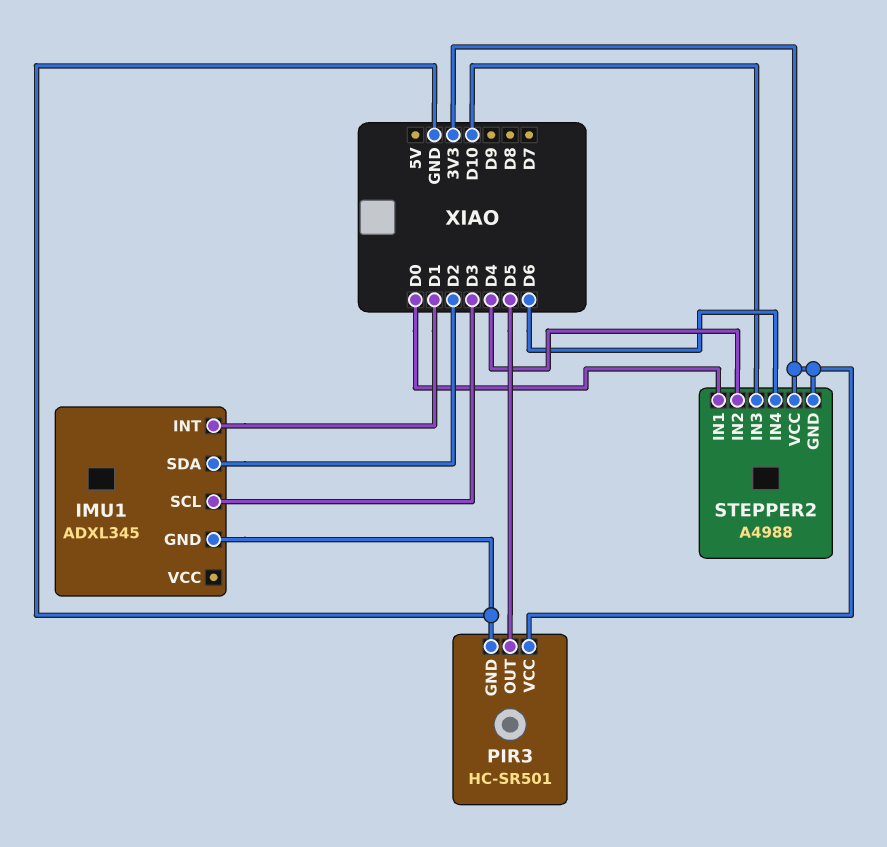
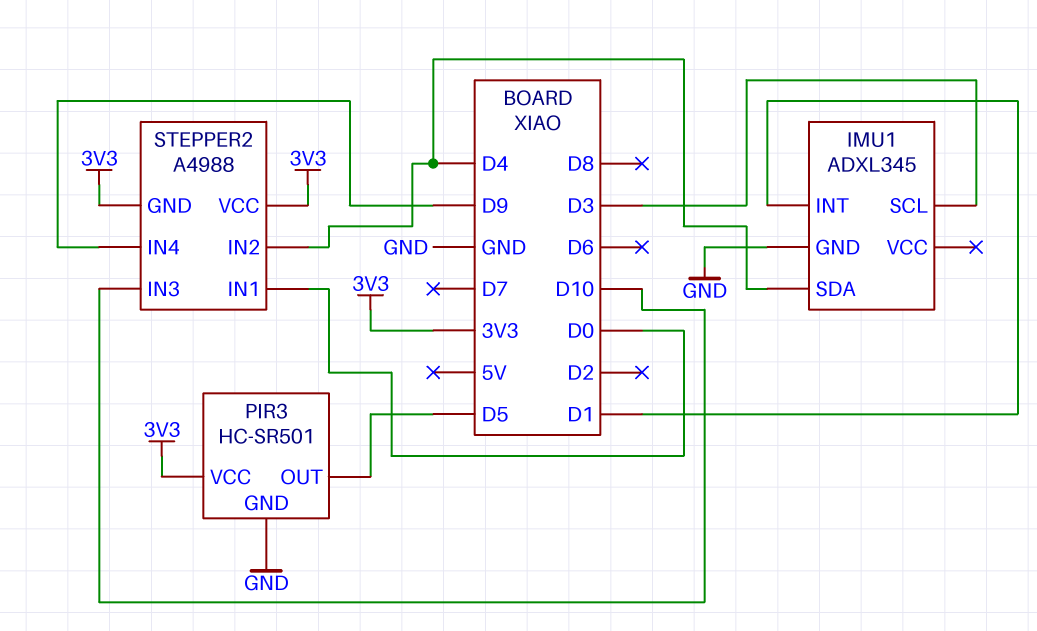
IMU1 pin SDA: D2 -> D4
STEPPER2 pin IN4: D6 -> D9

